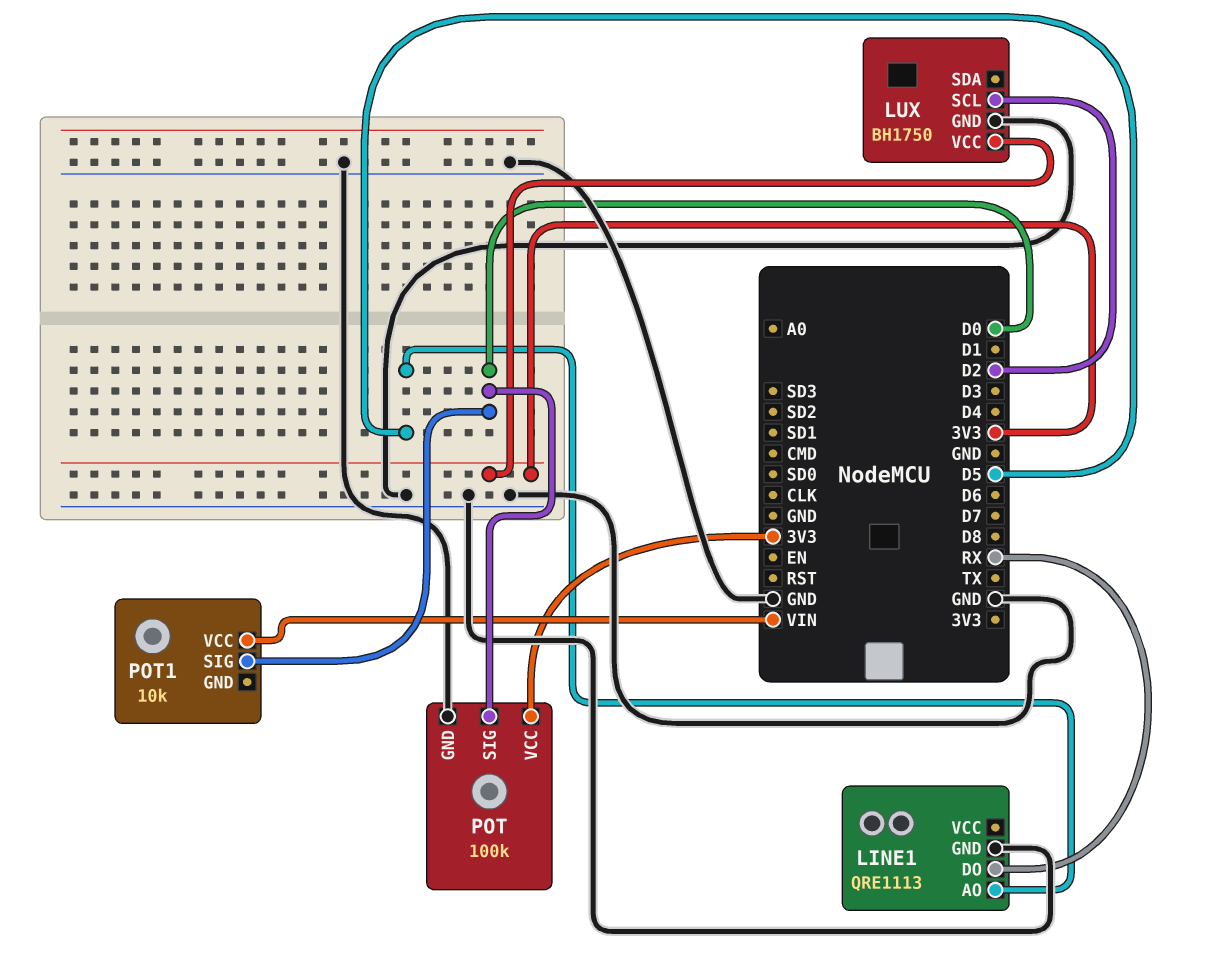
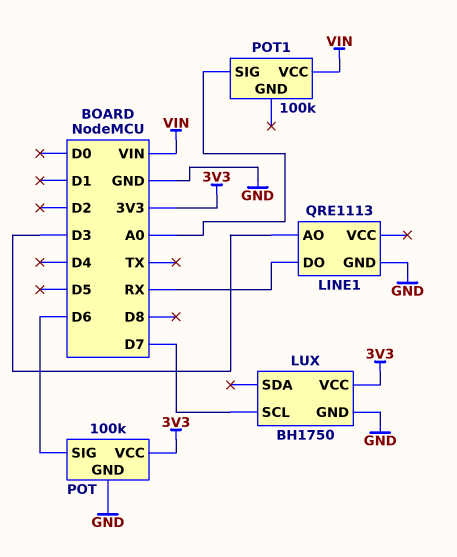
LINE1 pin AO: D5 -> D3
LUX pin SCL: D2 -> D7
POT pin SIG: D0 -> D6
POT1: 10k -> 100k
POT1 pin SIG: D0 -> A0

